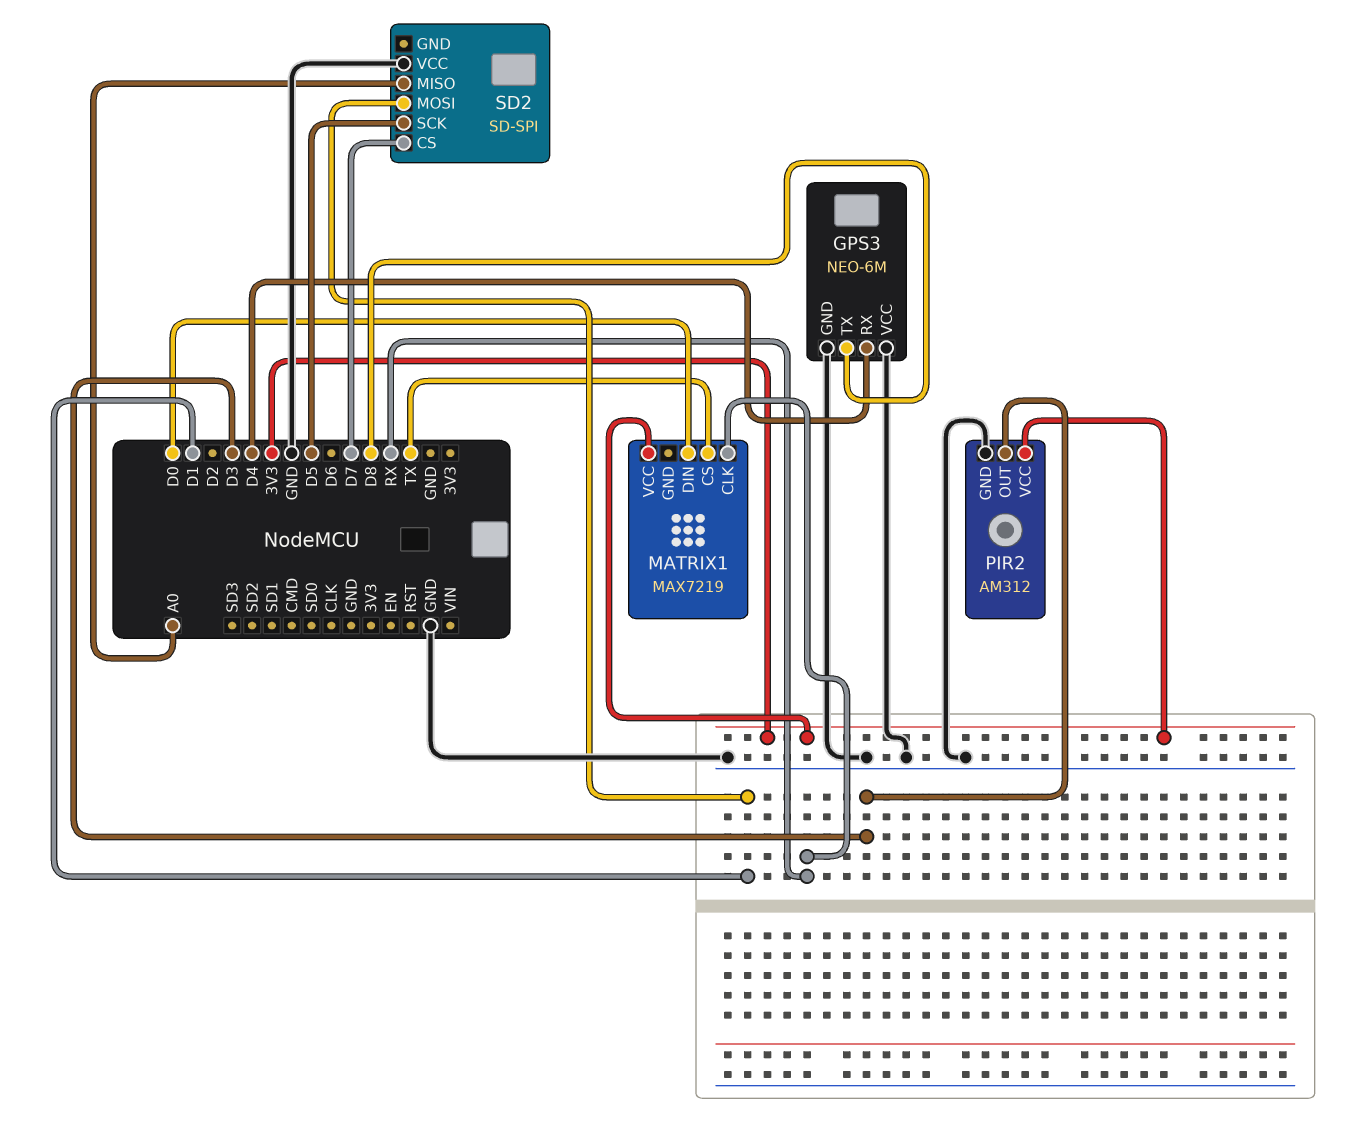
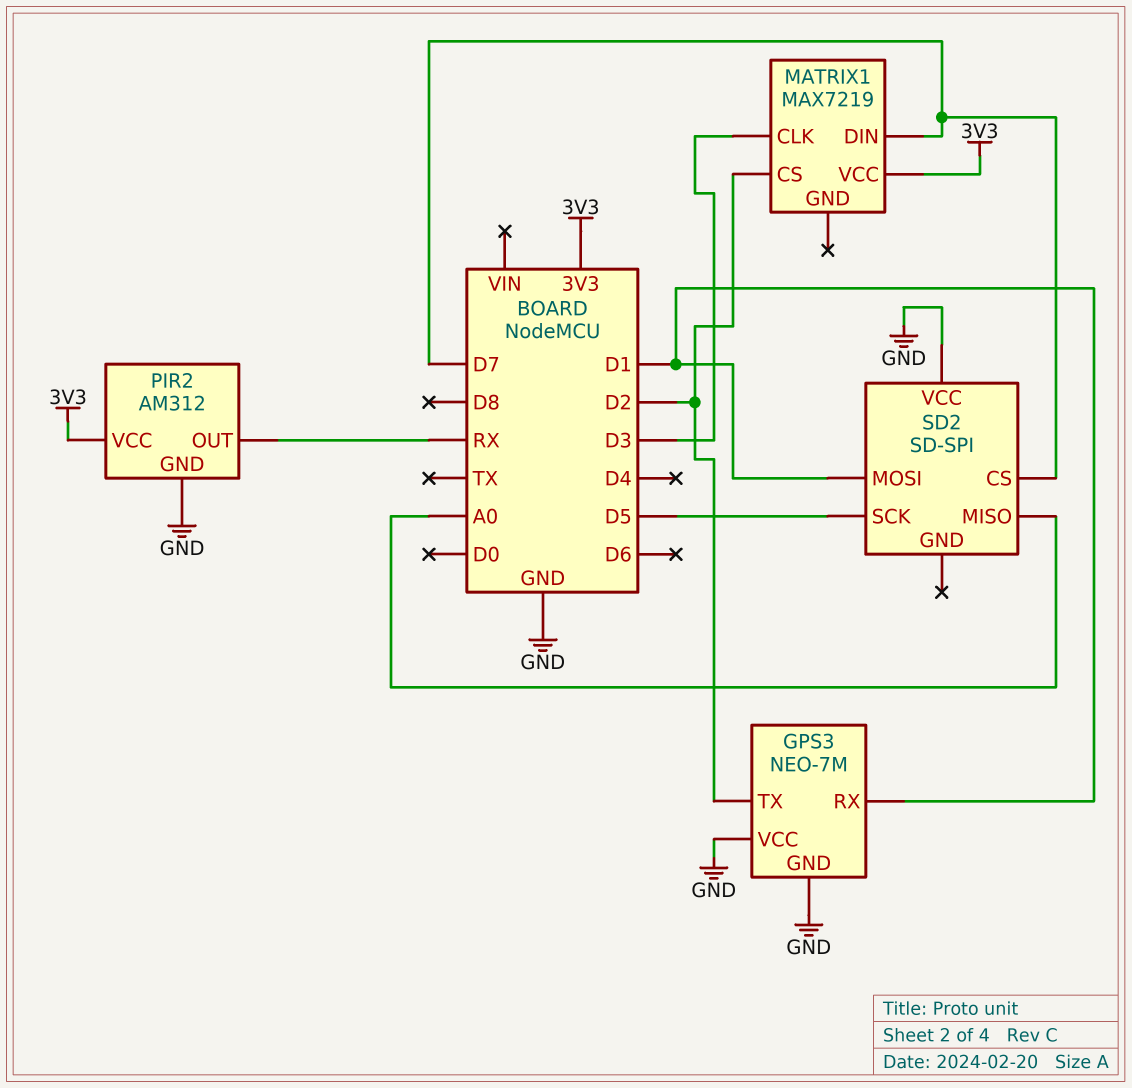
GPS3: NEO-6M -> NEO-7M
GPS3 pin RX: D4 -> D1
GPS3 pin TX: D8 -> D2
MATRIX1 pin CLK: RX -> D3
MATRIX1 pin CS: TX -> D2
MATRIX1 pin DIN: D0 -> D7
PIR2 pin OUT: D3 -> RX

